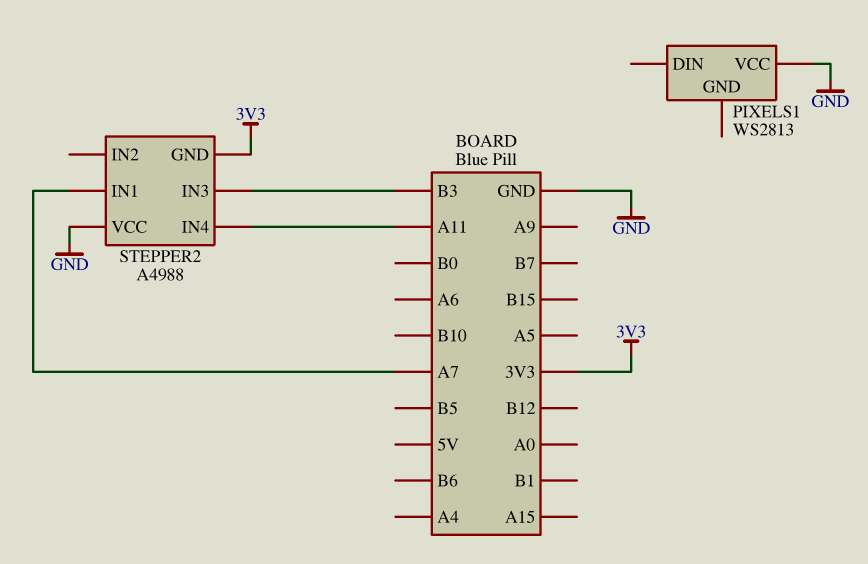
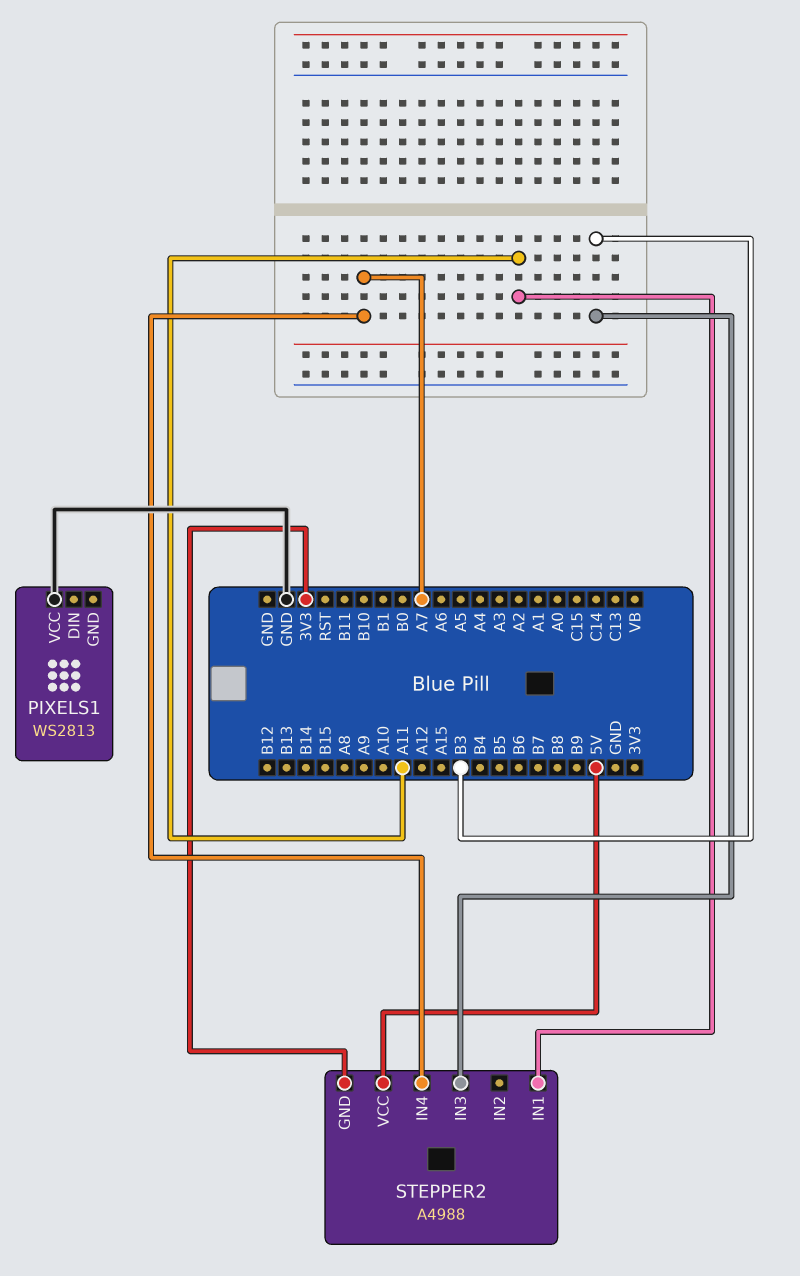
STEPPER2 pin IN1: A7 -> A11
STEPPER2 pin IN4: A11 -> A7
STEPPER2 pin VCC: GND -> 5V

